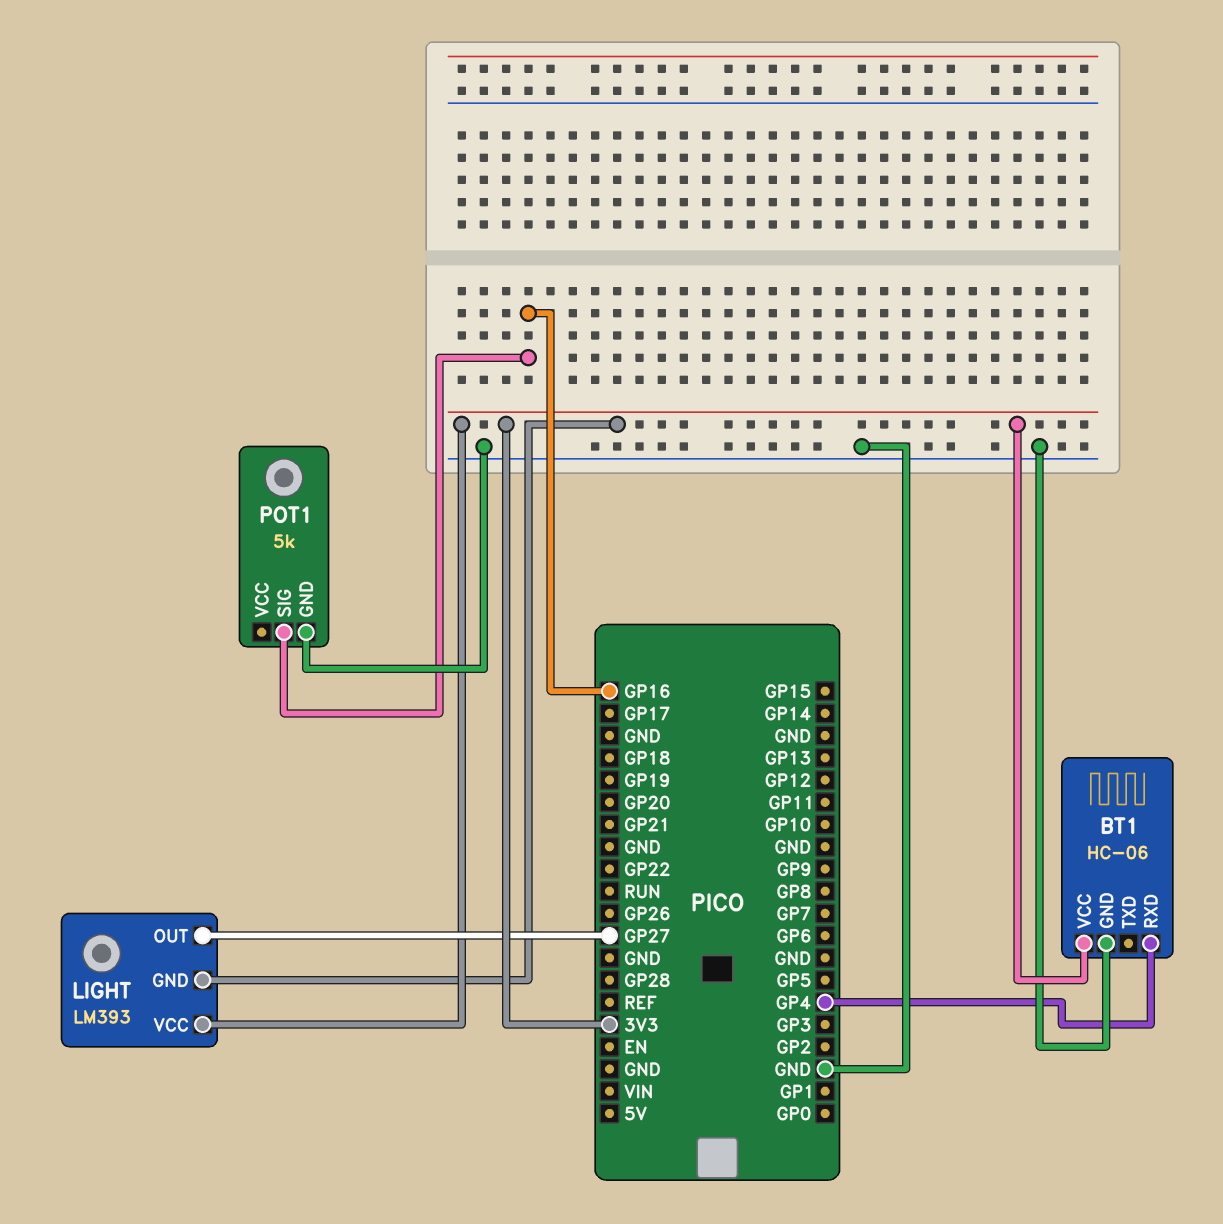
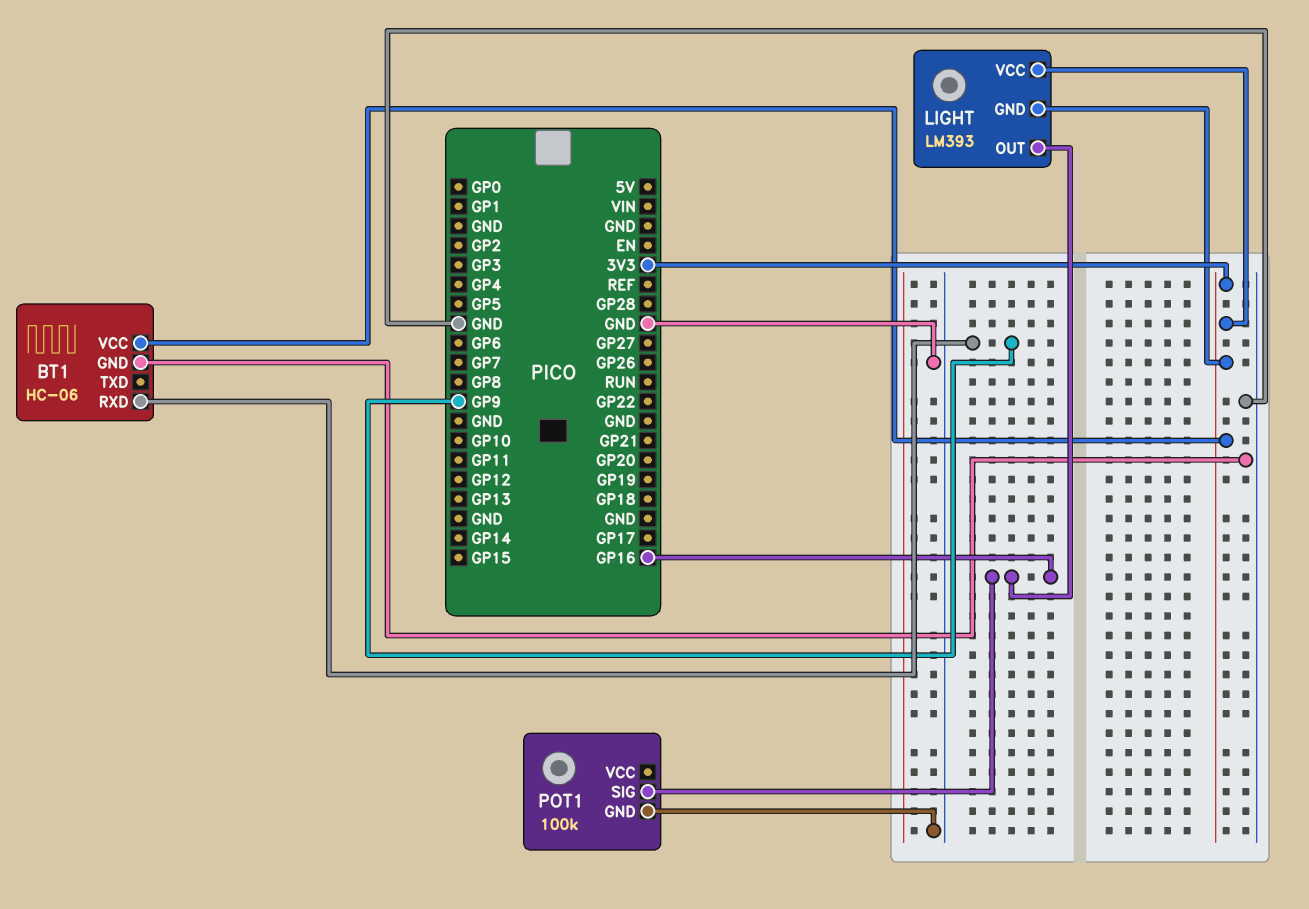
BT1 pin RXD: GP4 -> GP9
LIGHT pin OUT: GP27 -> GP16
POT1: 5k -> 100k

